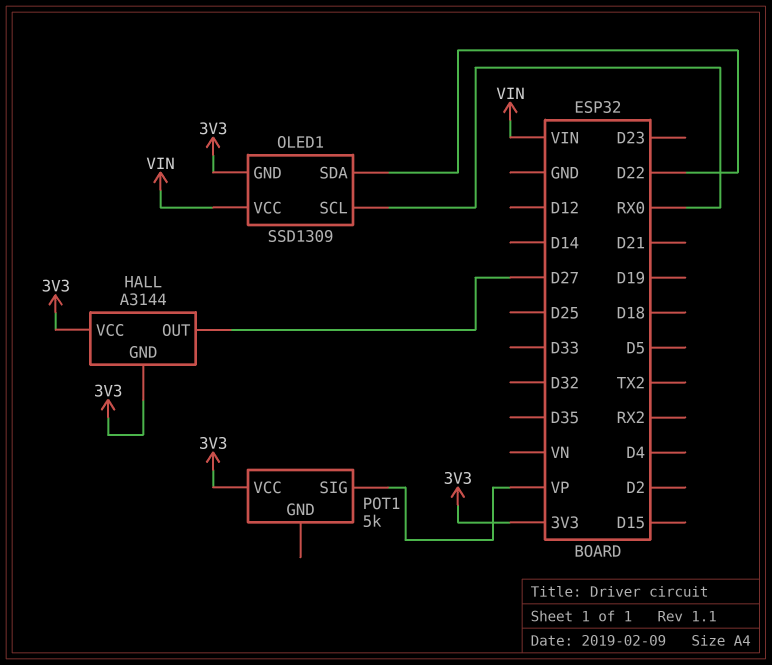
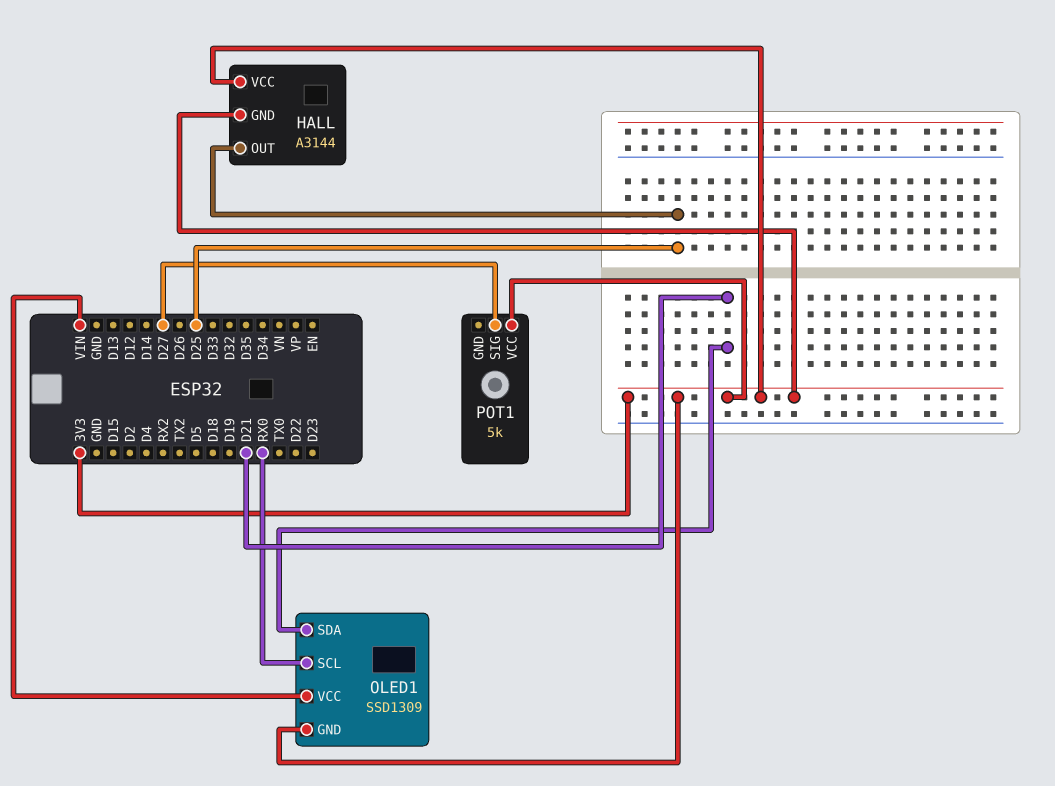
HALL pin OUT: D27 -> D25
OLED1 pin SDA: D22 -> D21
POT1 pin SIG: VP -> D27

